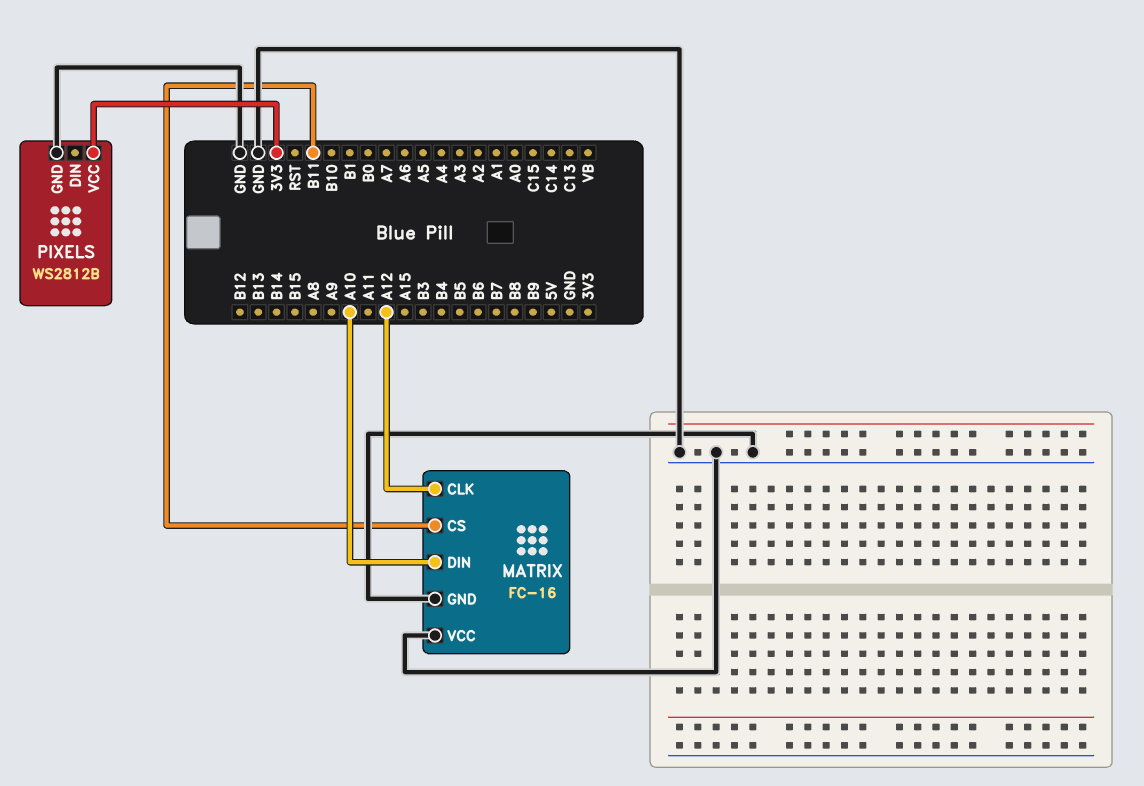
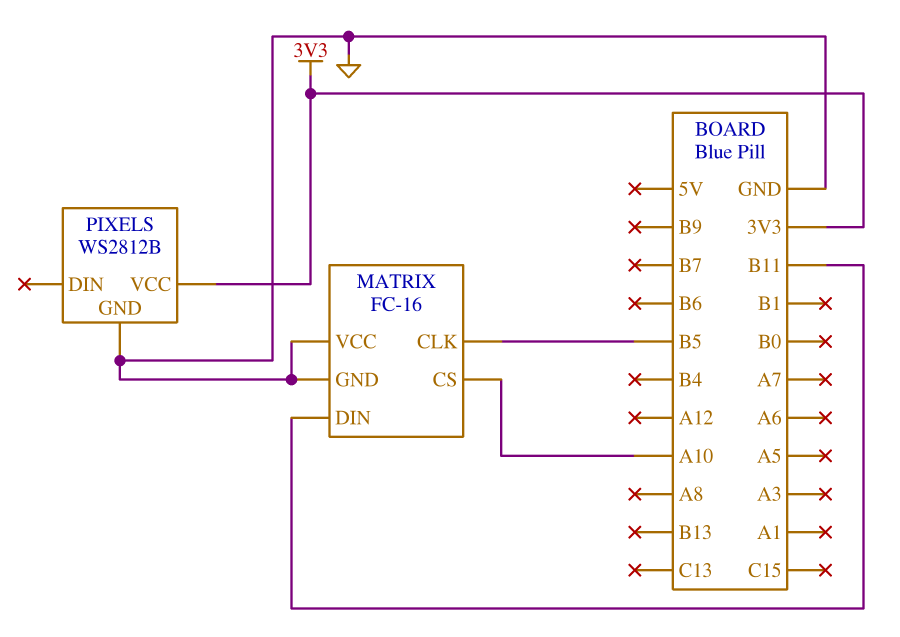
MATRIX pin CLK: A12 -> B5
MATRIX pin CS: B11 -> A10
MATRIX pin DIN: A10 -> B11

